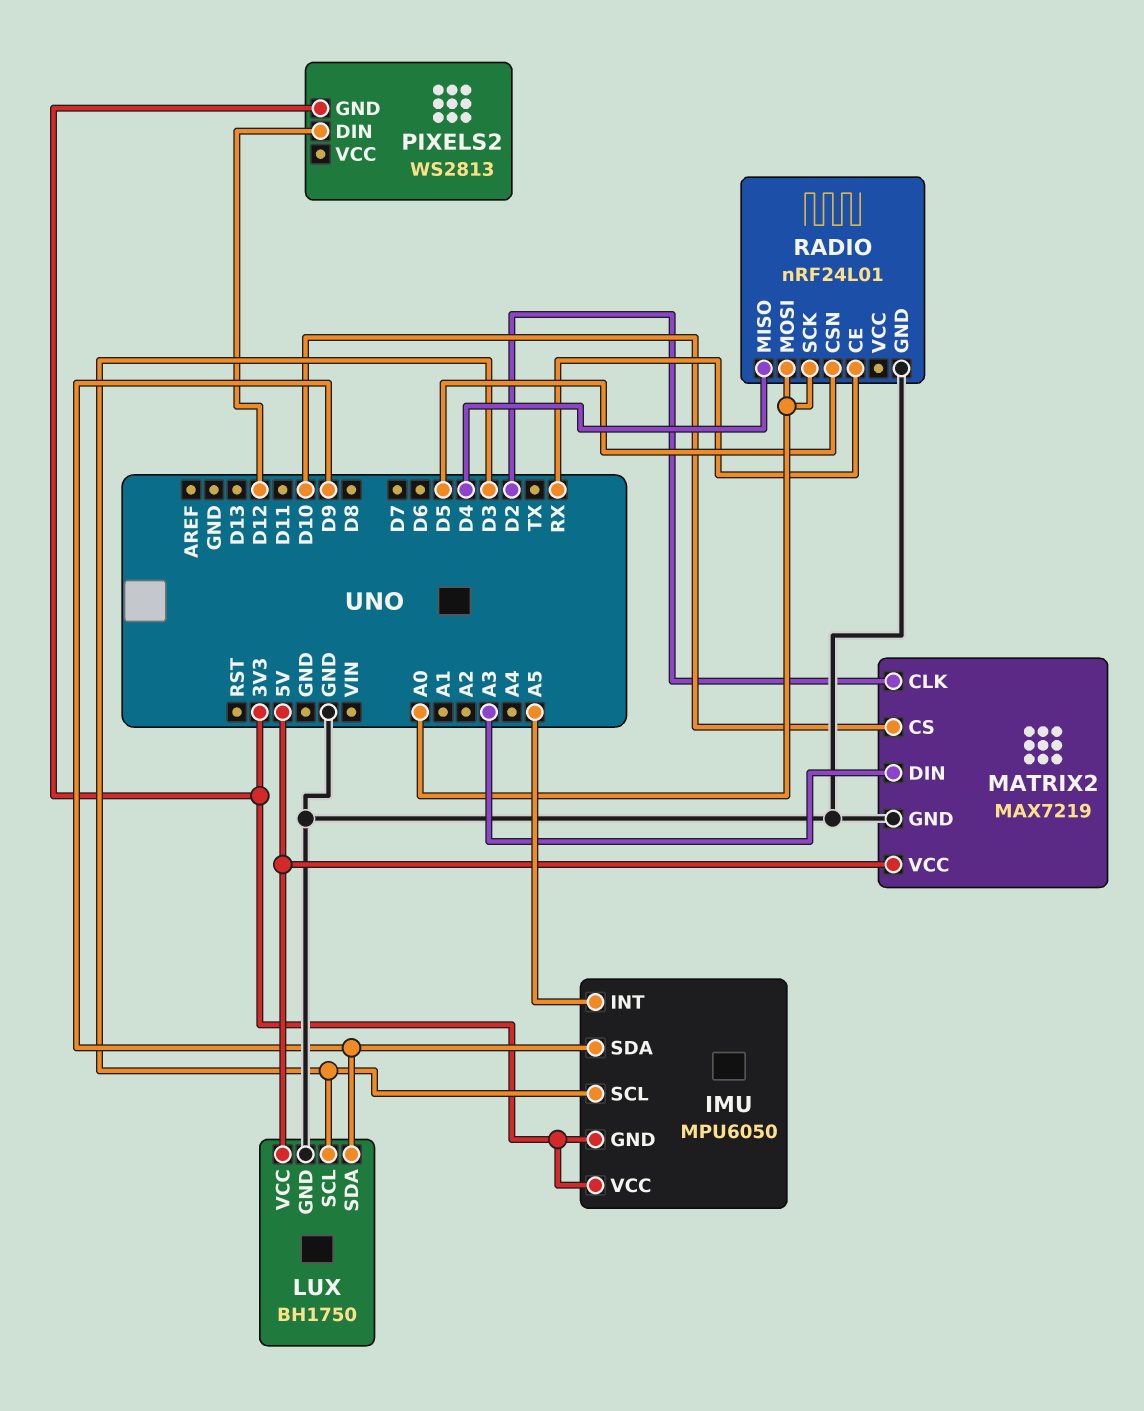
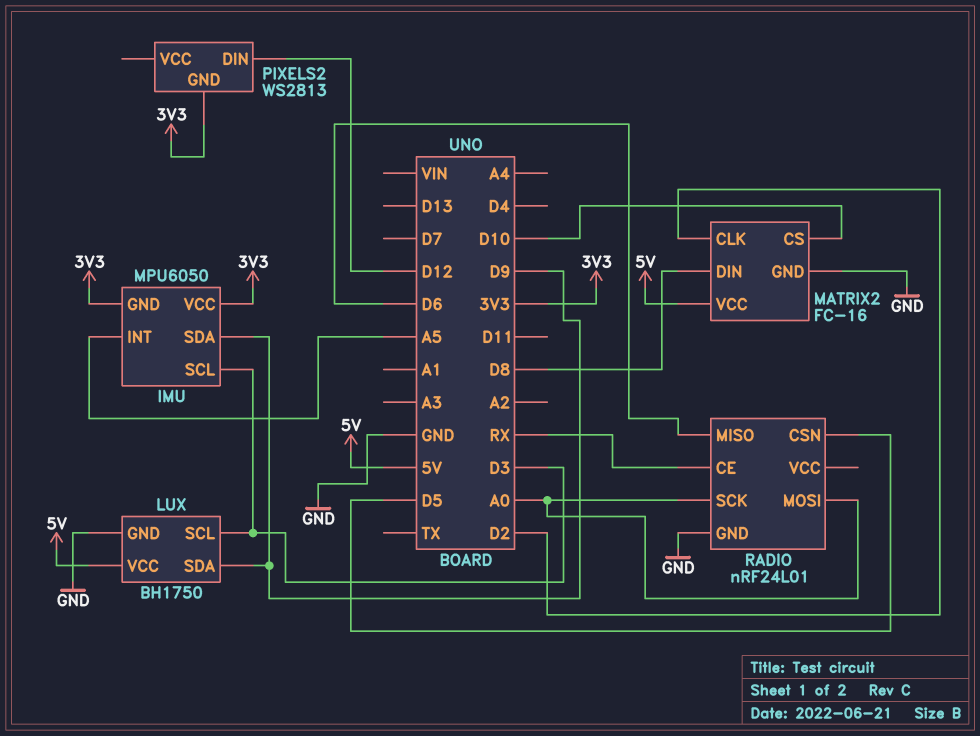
MATRIX2: MAX7219 -> FC-16
MATRIX2 pin DIN: A3 -> D8
RADIO pin MISO: D4 -> D6

